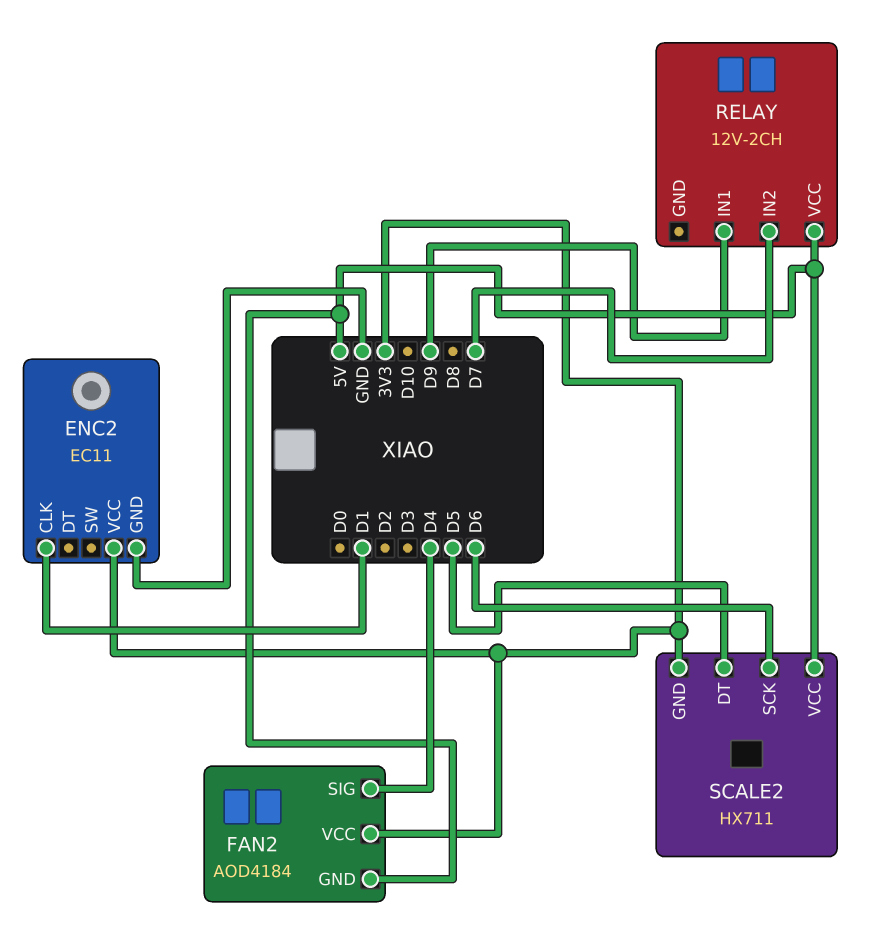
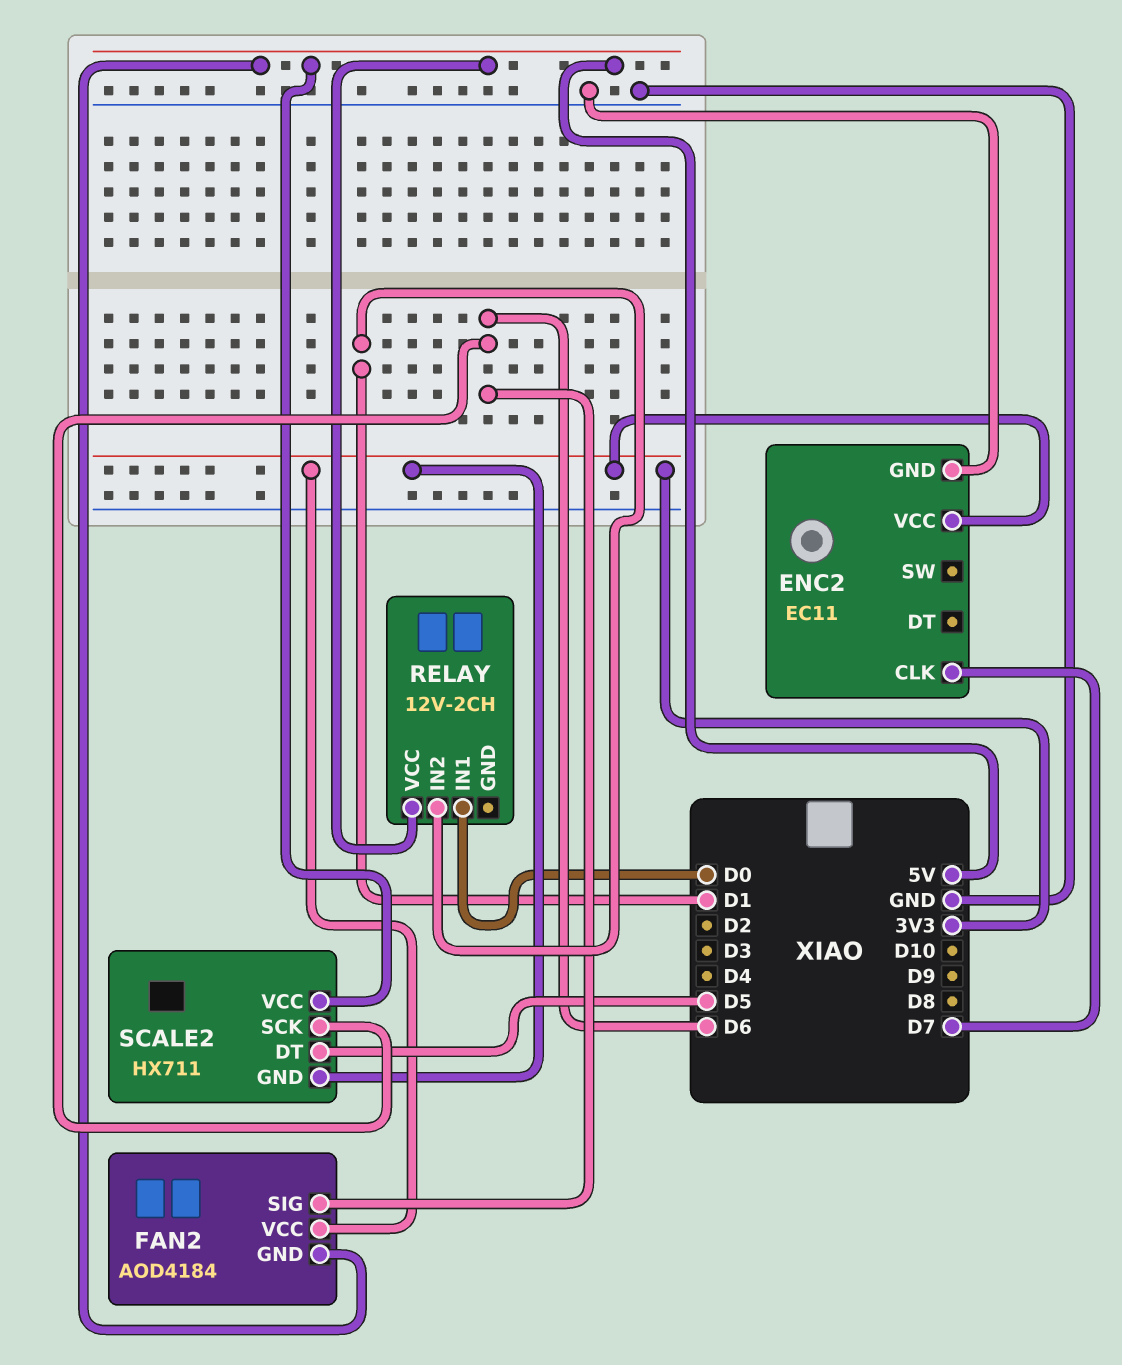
ENC2 pin CLK: D1 -> D7
FAN2 pin SIG: D4 -> D6
RELAY pin IN1: D9 -> D0
RELAY pin IN2: D7 -> D1

